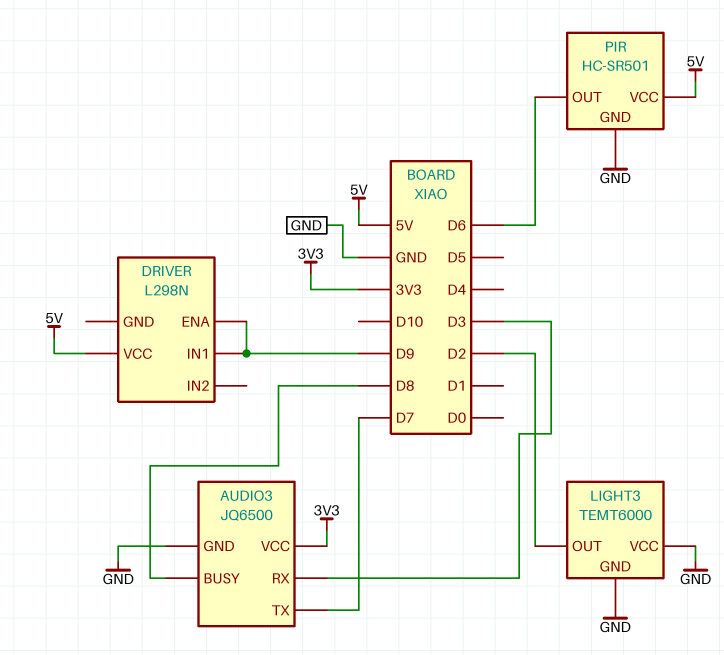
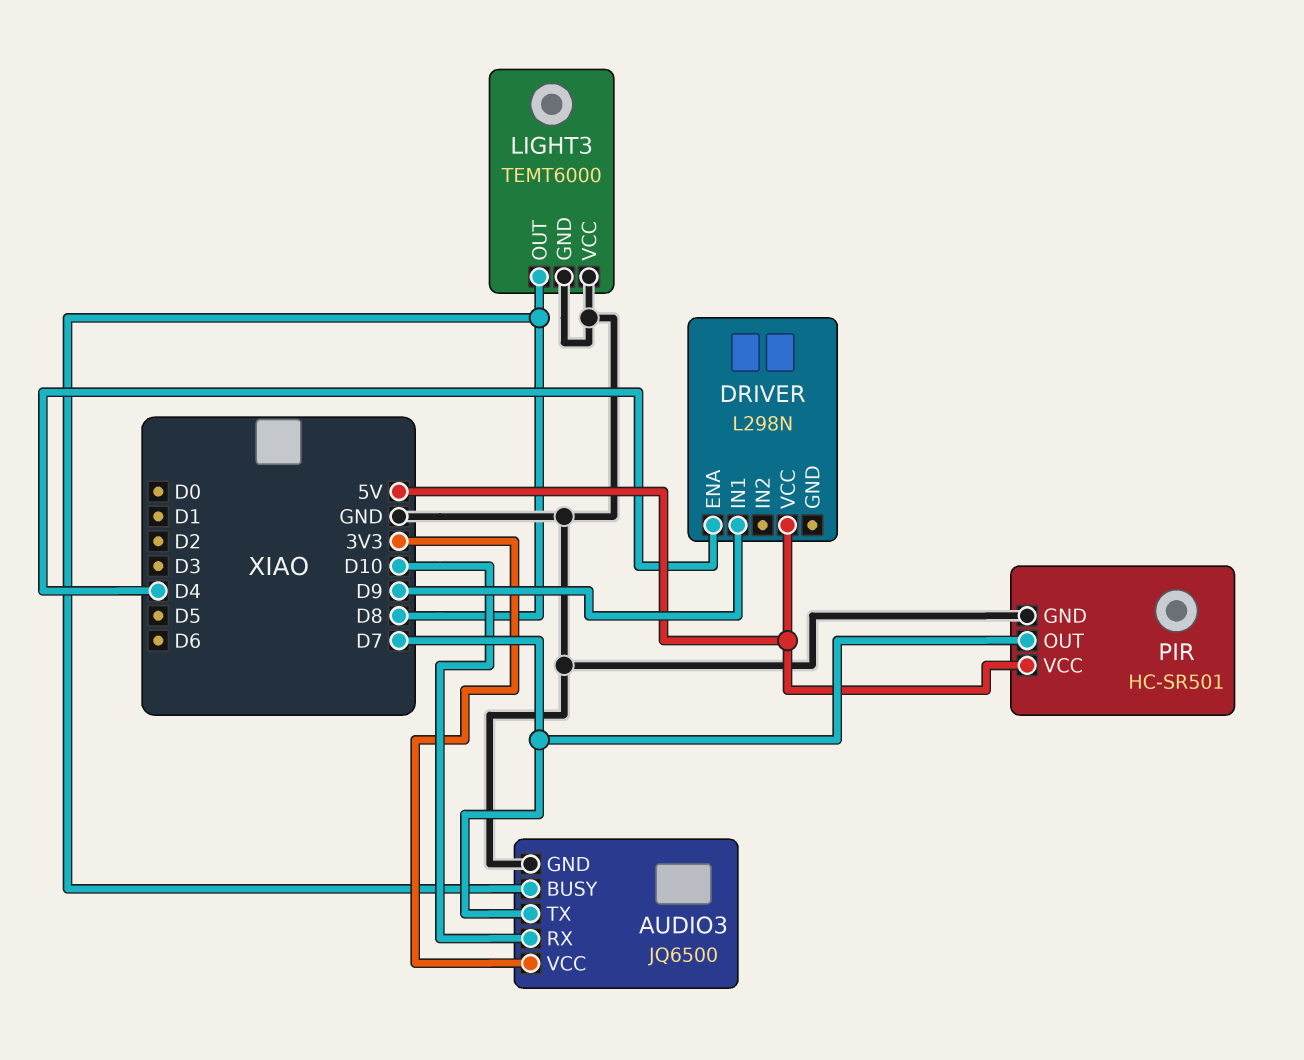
AUDIO3 pin RX: D3 -> D10
DRIVER pin ENA: D9 -> D4
LIGHT3 pin OUT: D2 -> D8
PIR pin OUT: D6 -> D7

